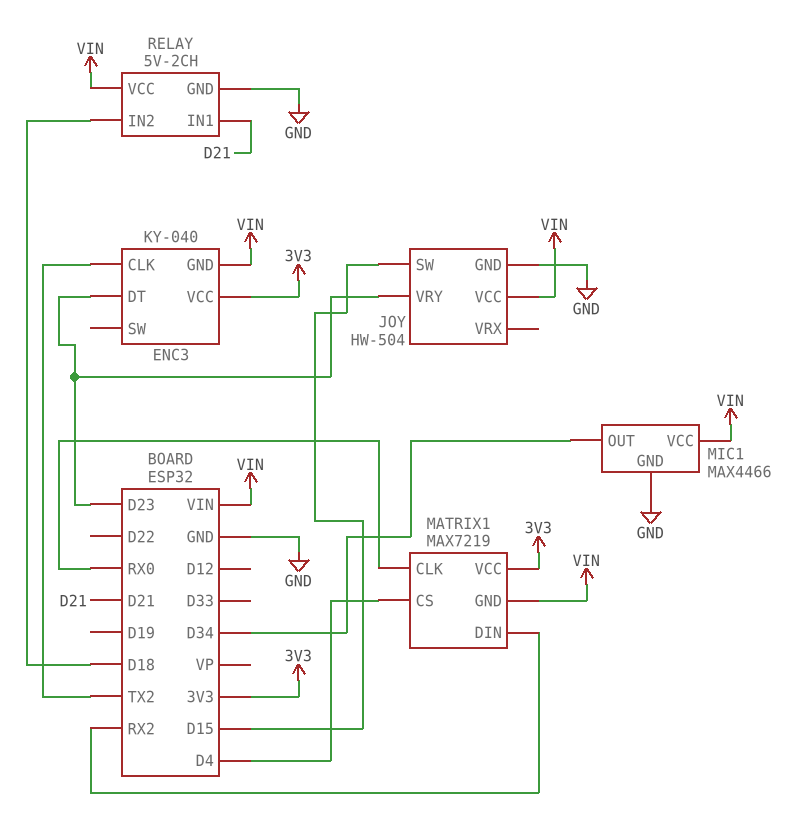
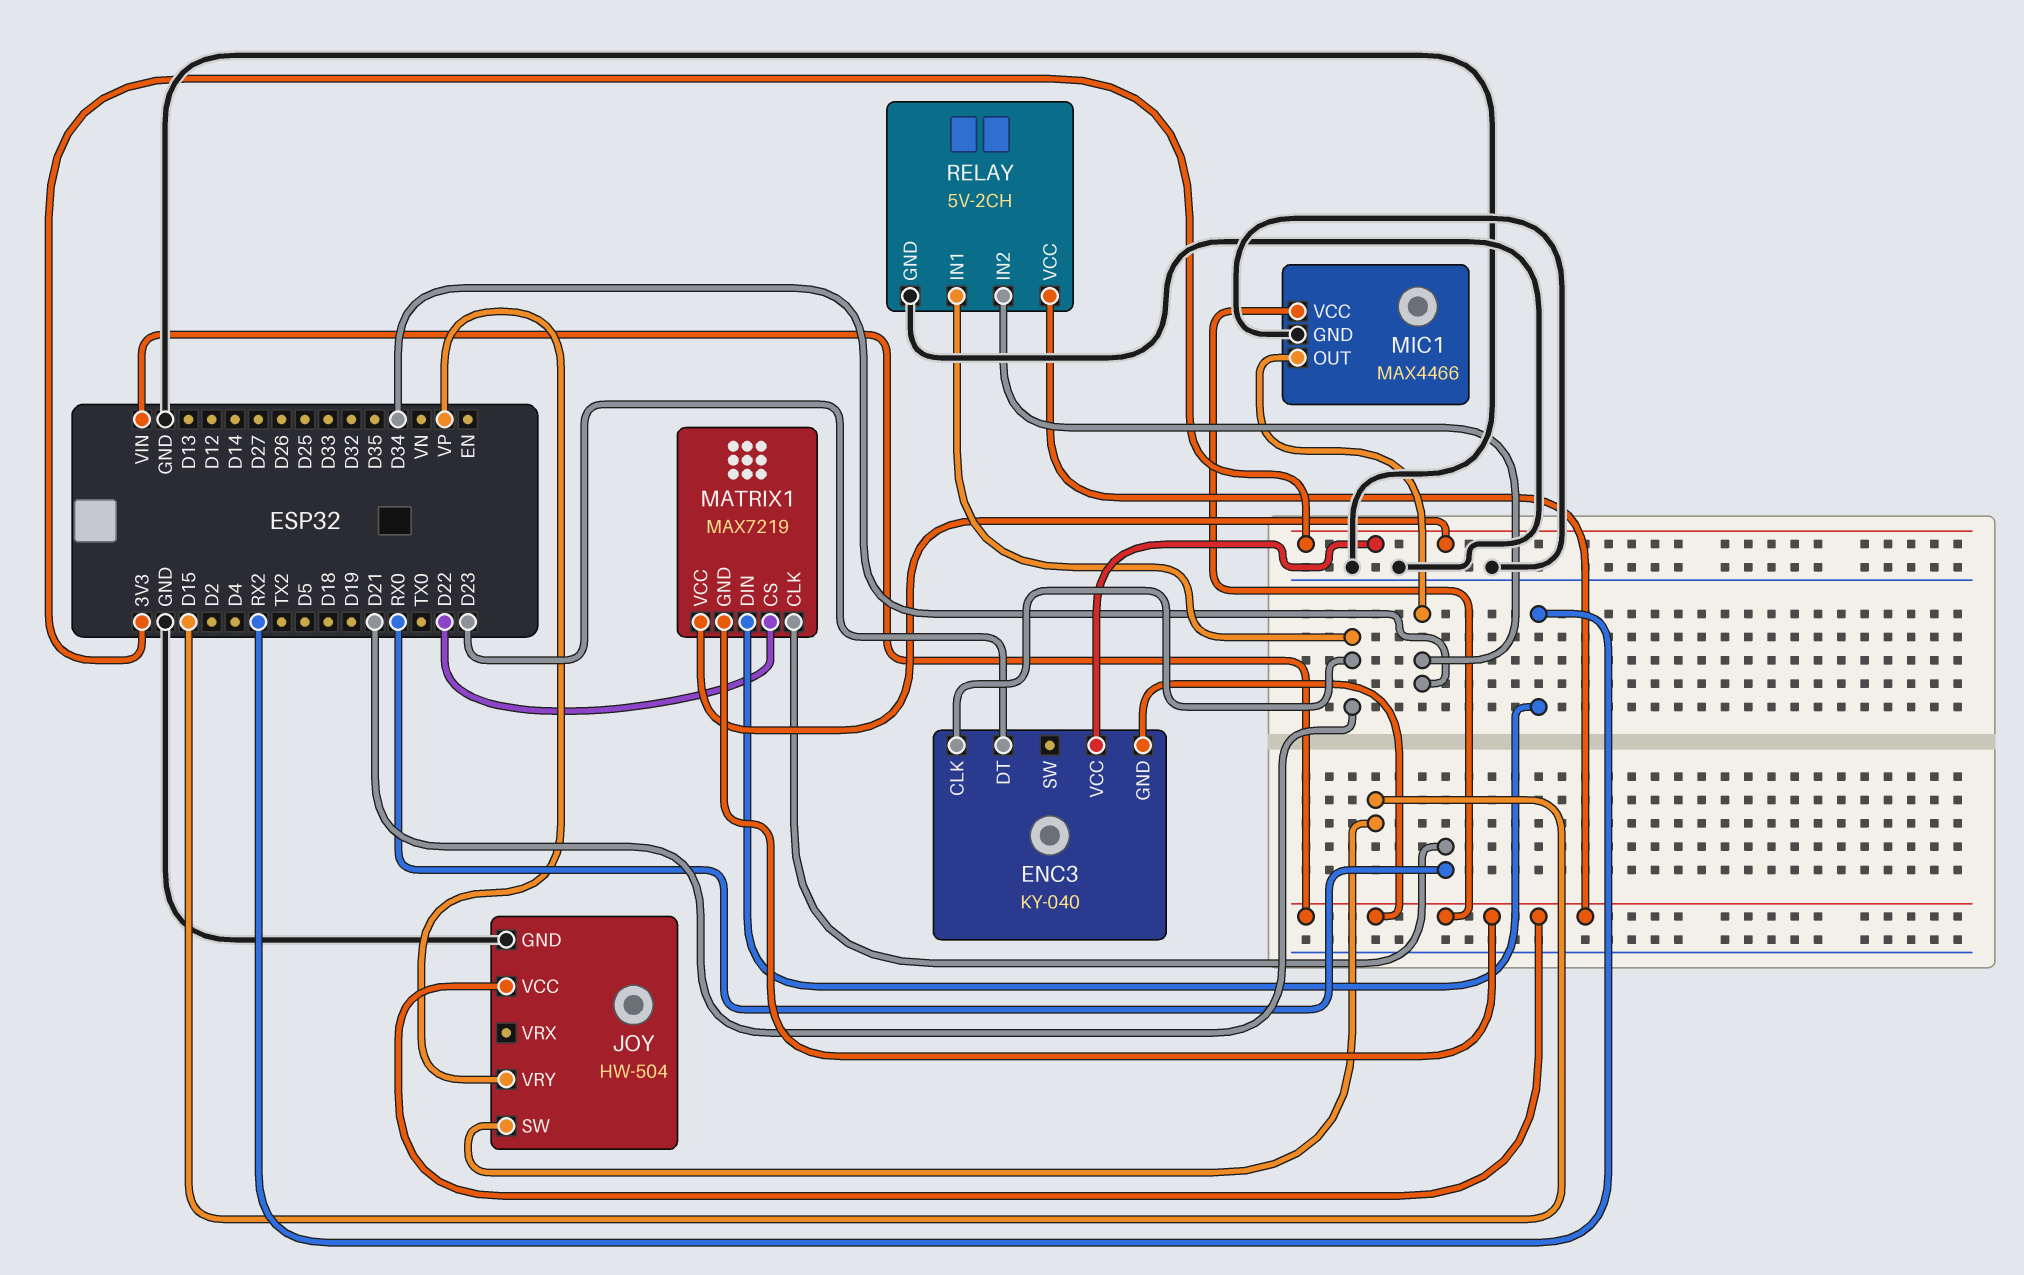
ENC3 pin CLK: TX2 -> D21
JOY pin VRY: D23 -> VP
MATRIX1 pin CS: D4 -> D22
RELAY pin IN2: D18 -> D34

